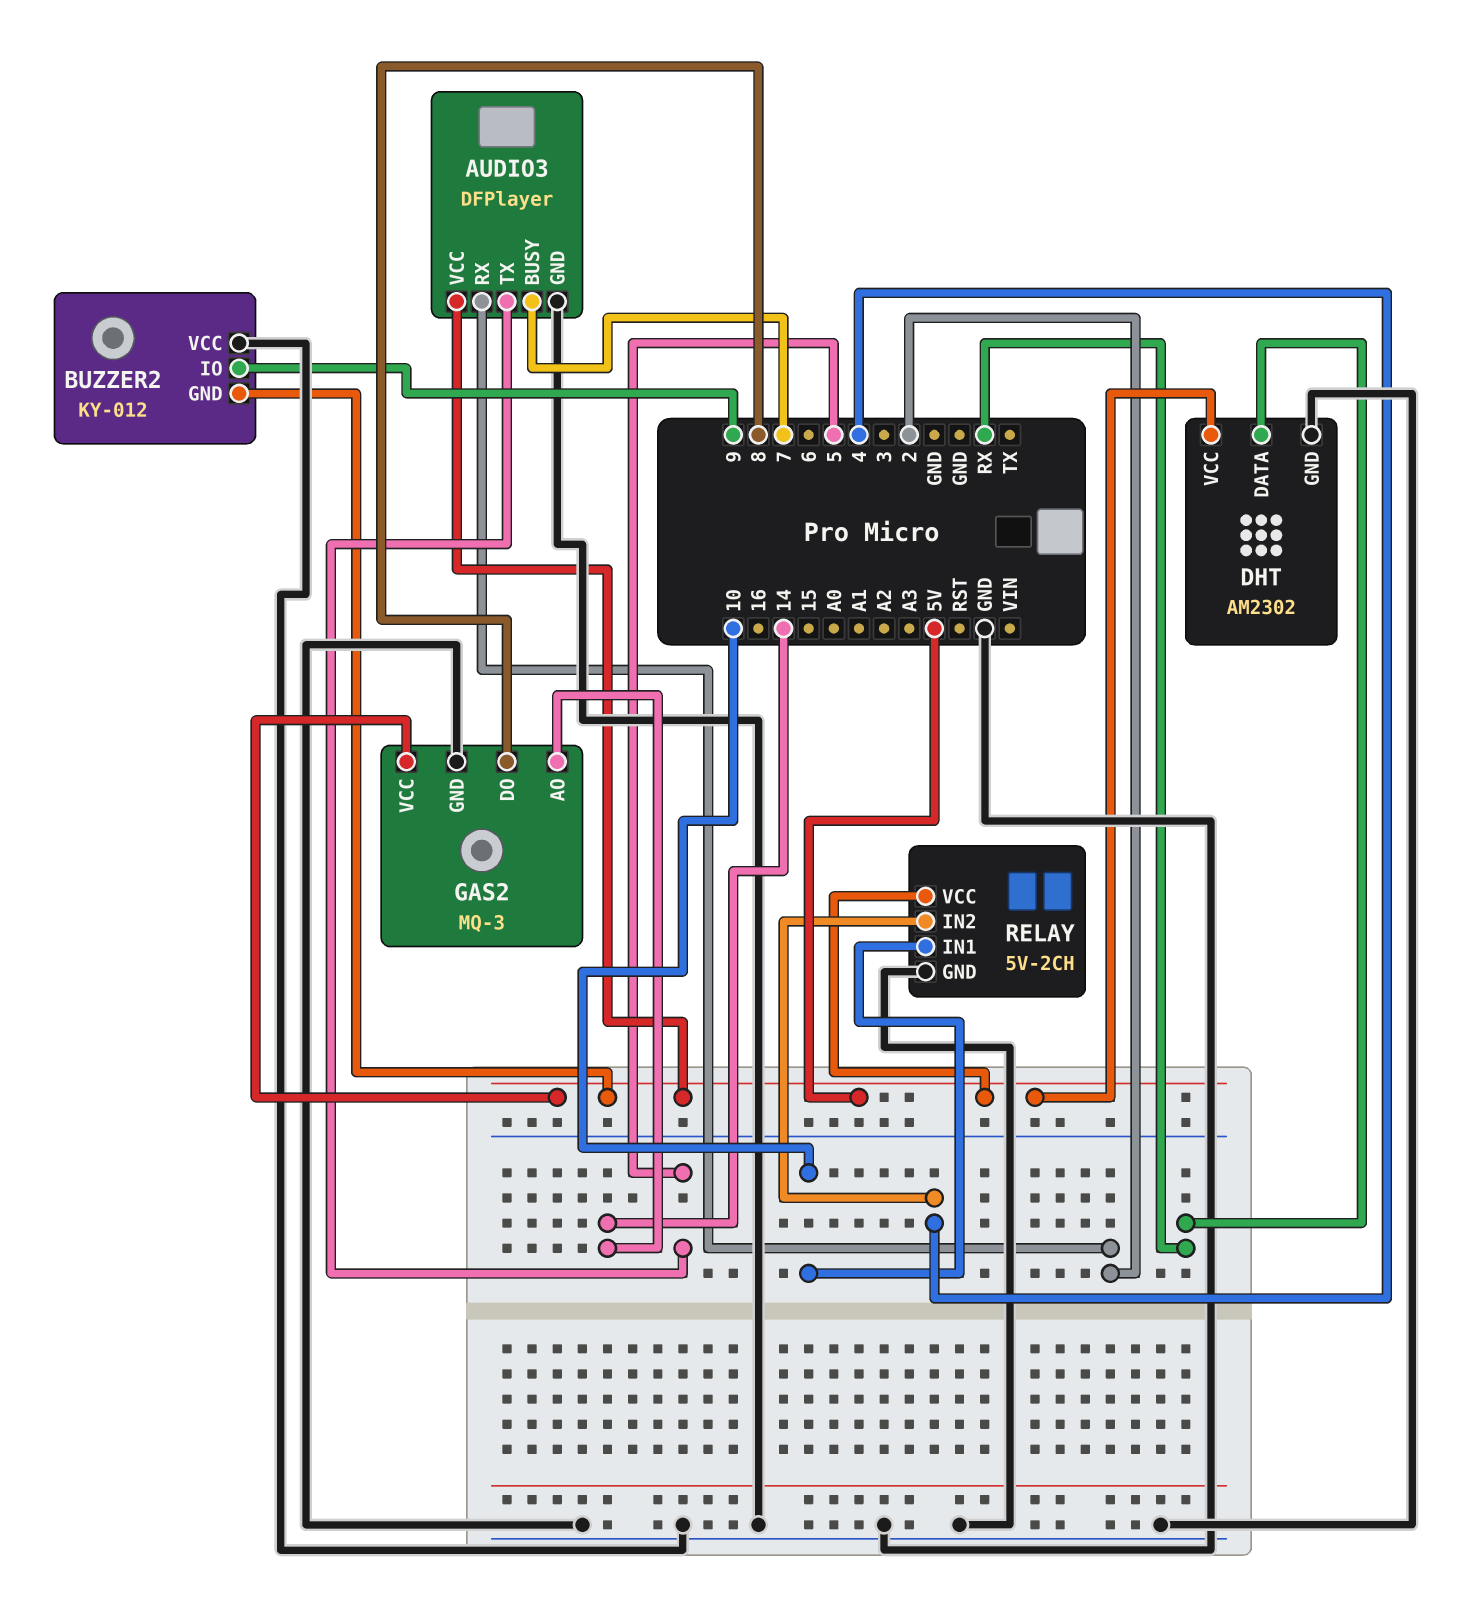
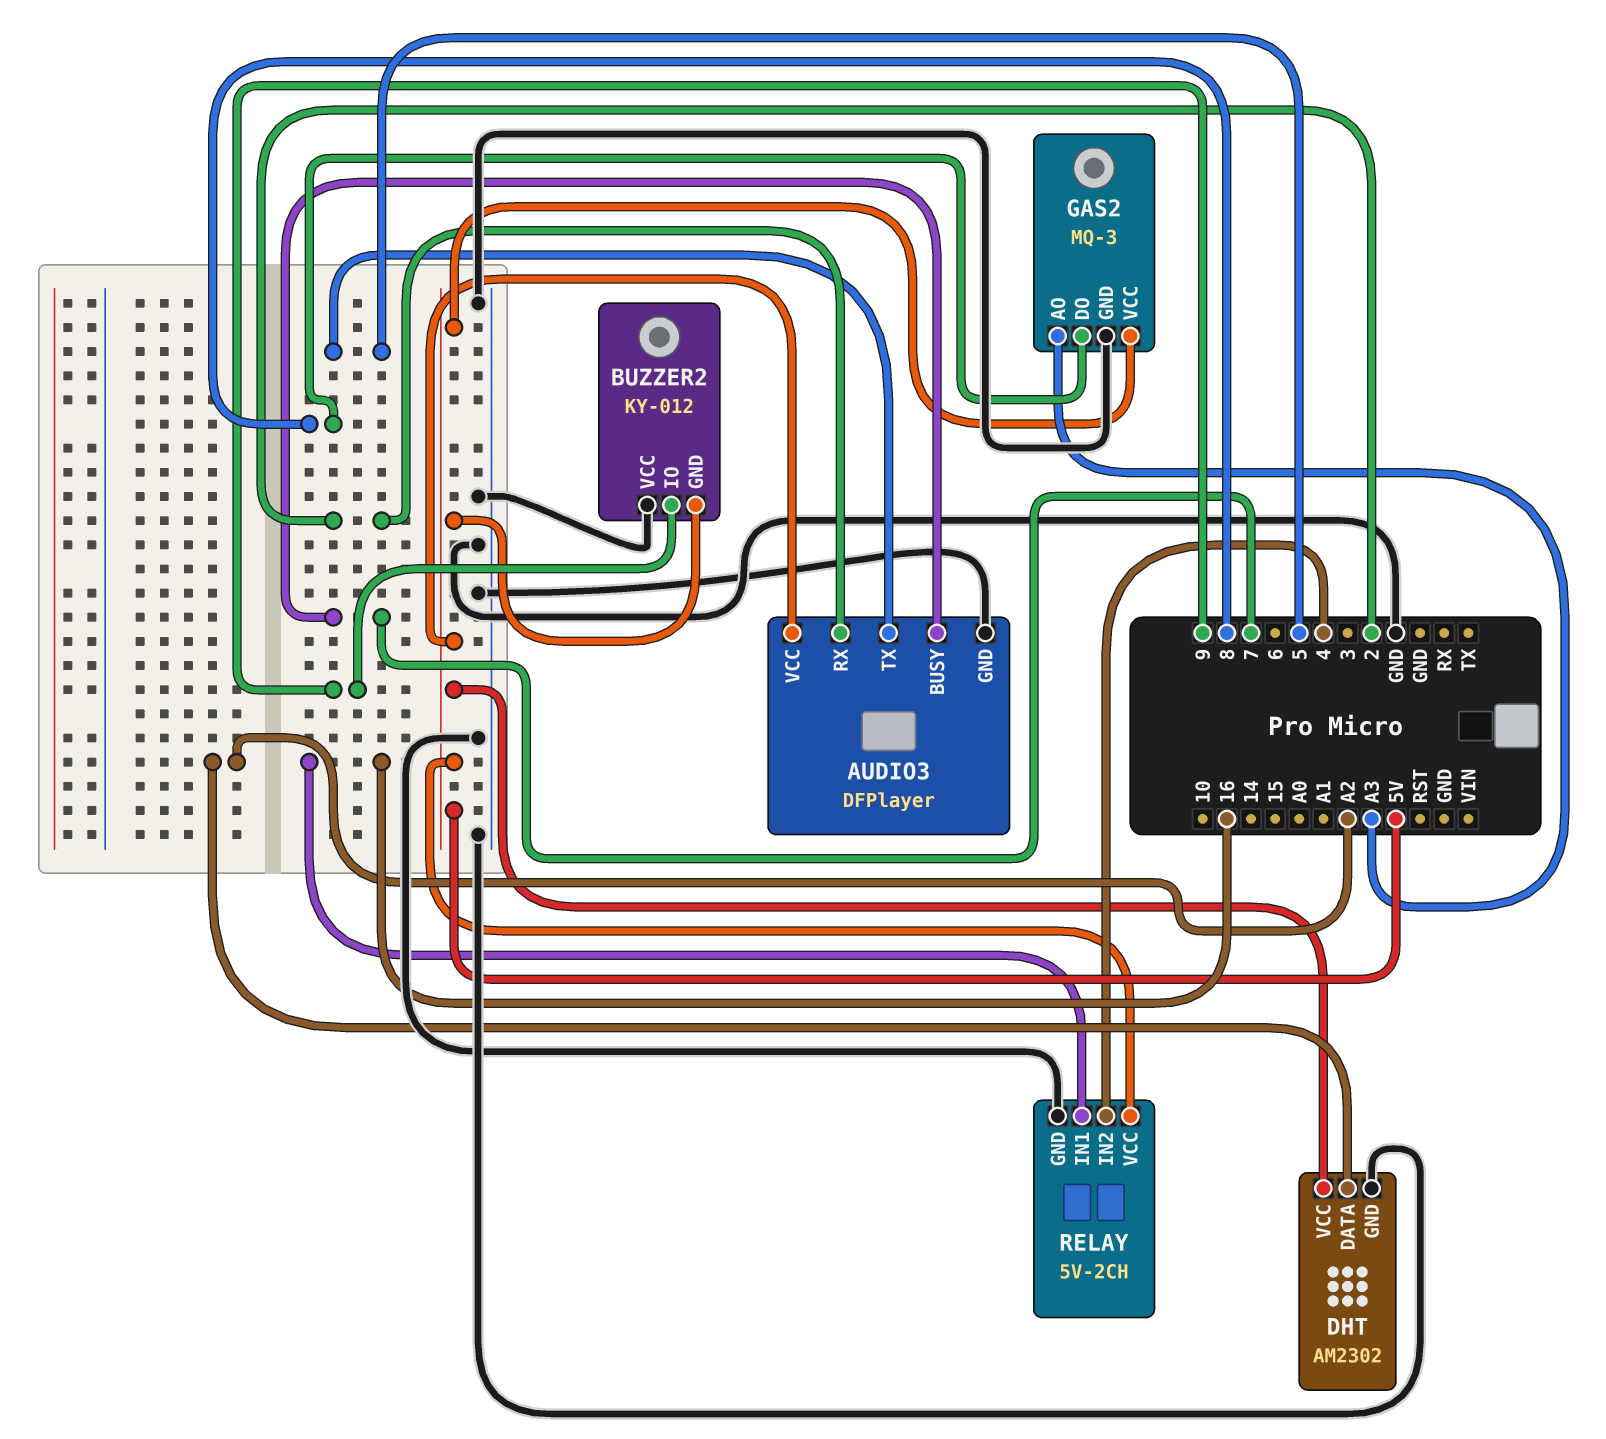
DHT pin DATA: RX -> A2
GAS2 pin AO: 14 -> A3
RELAY pin IN1: 10 -> 16

